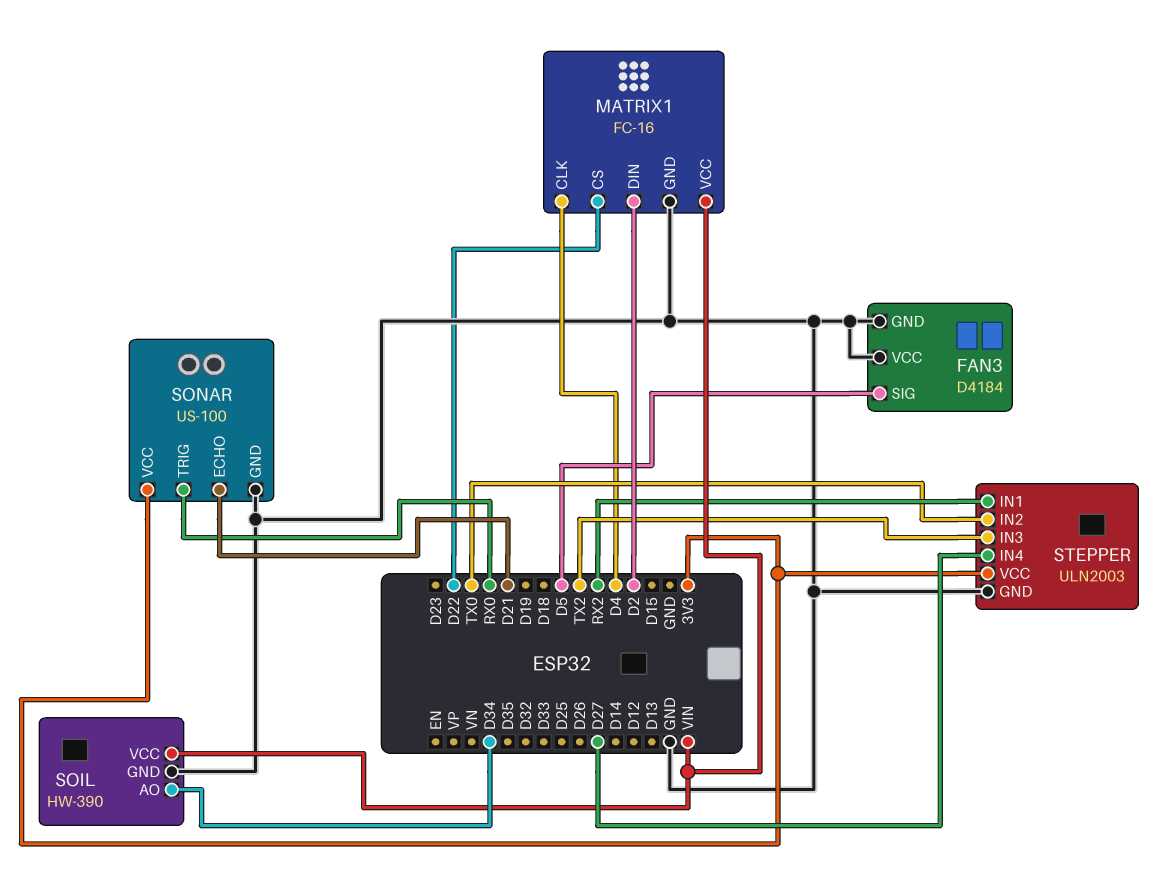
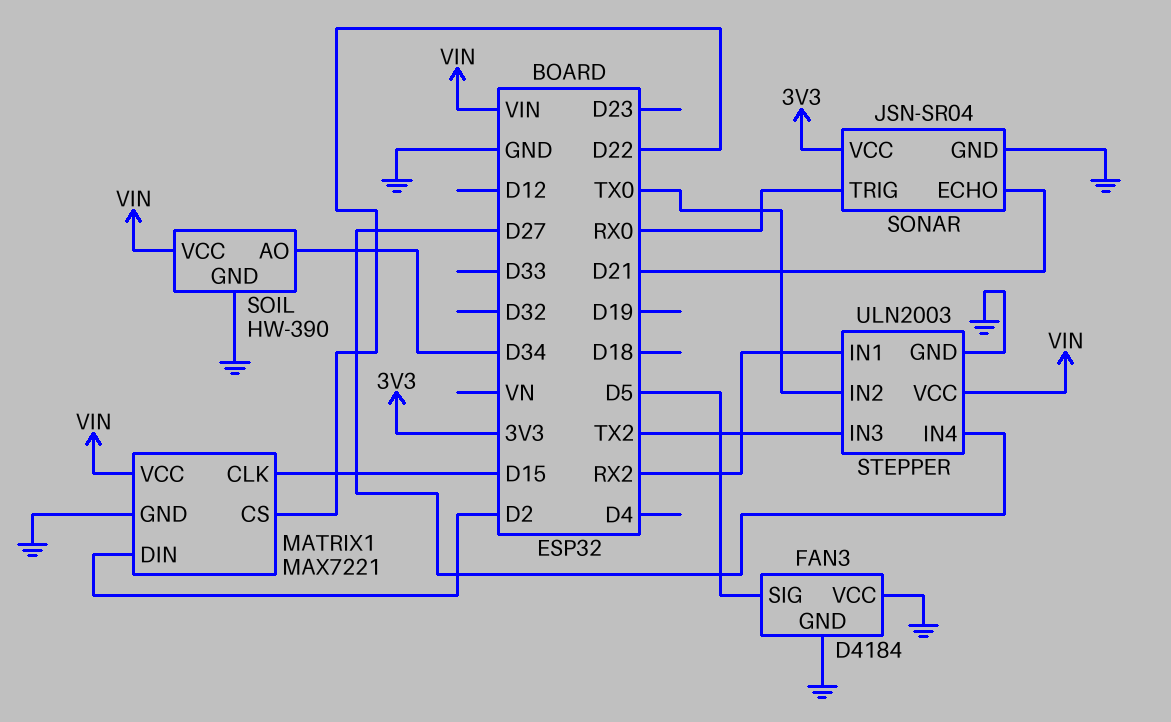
MATRIX1: FC-16 -> MAX7221
MATRIX1 pin CLK: D4 -> D15
SONAR: US-100 -> JSN-SR04
STEPPER pin VCC: 3V3 -> VIN

